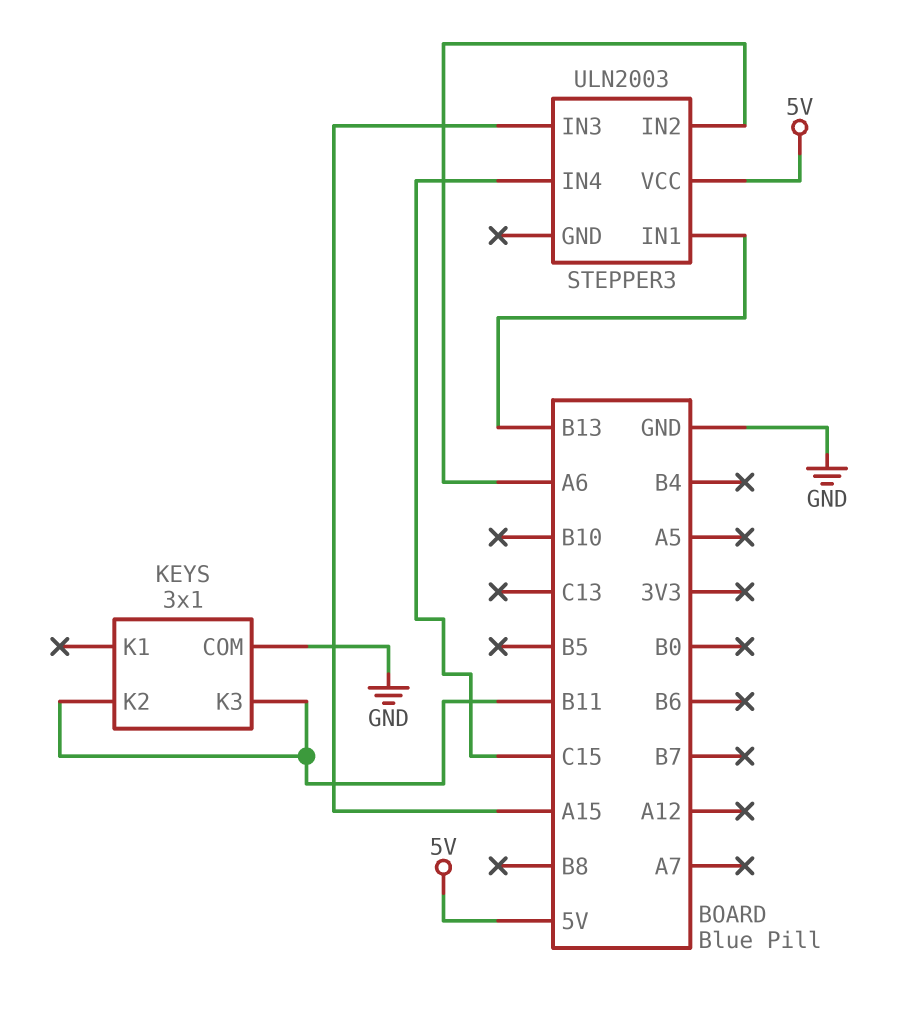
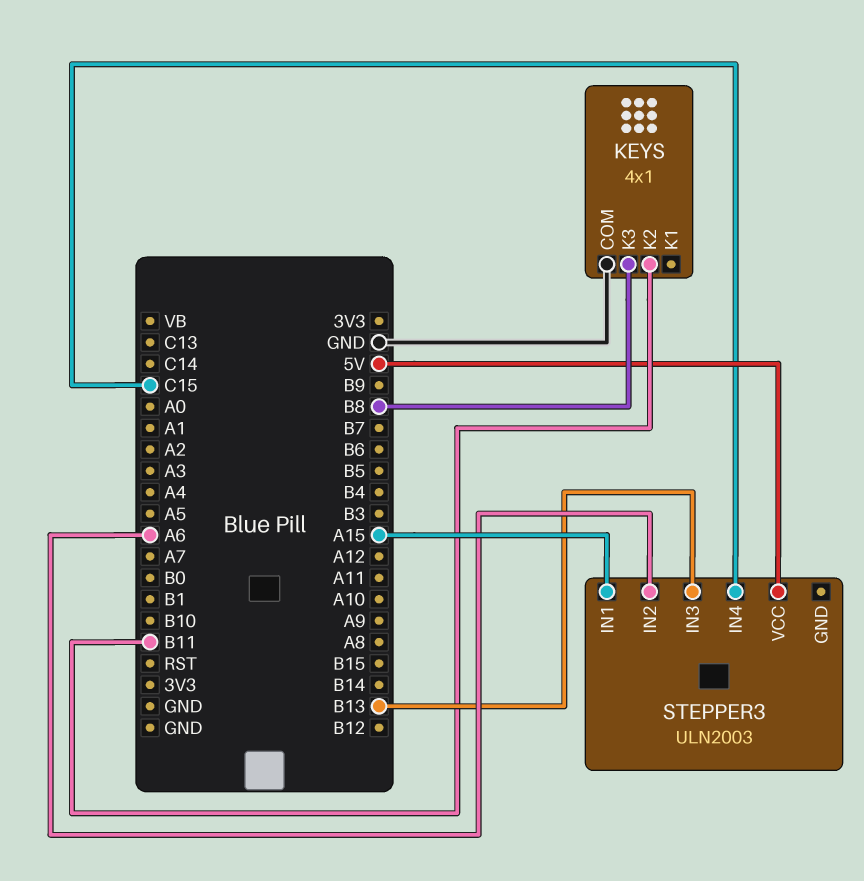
KEYS: 3x1 -> 4x1
KEYS pin K3: B11 -> B8
STEPPER3 pin IN1: B13 -> A15
STEPPER3 pin IN3: A15 -> B13

